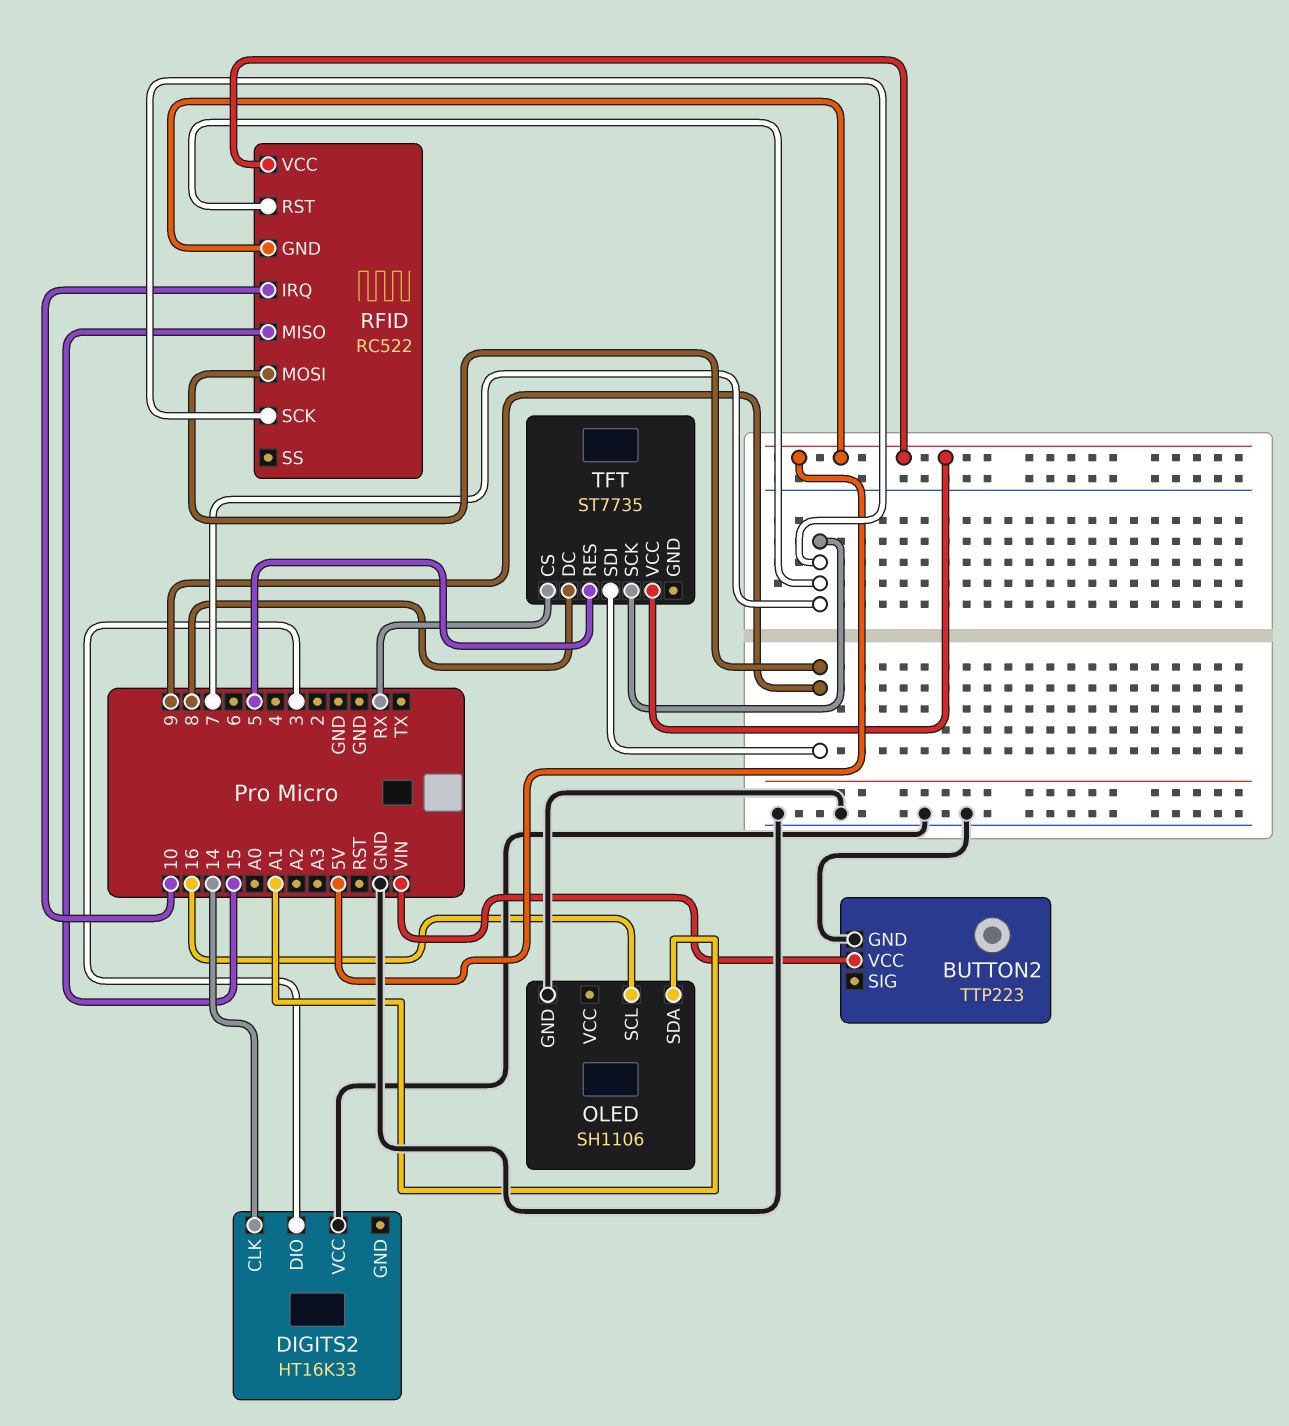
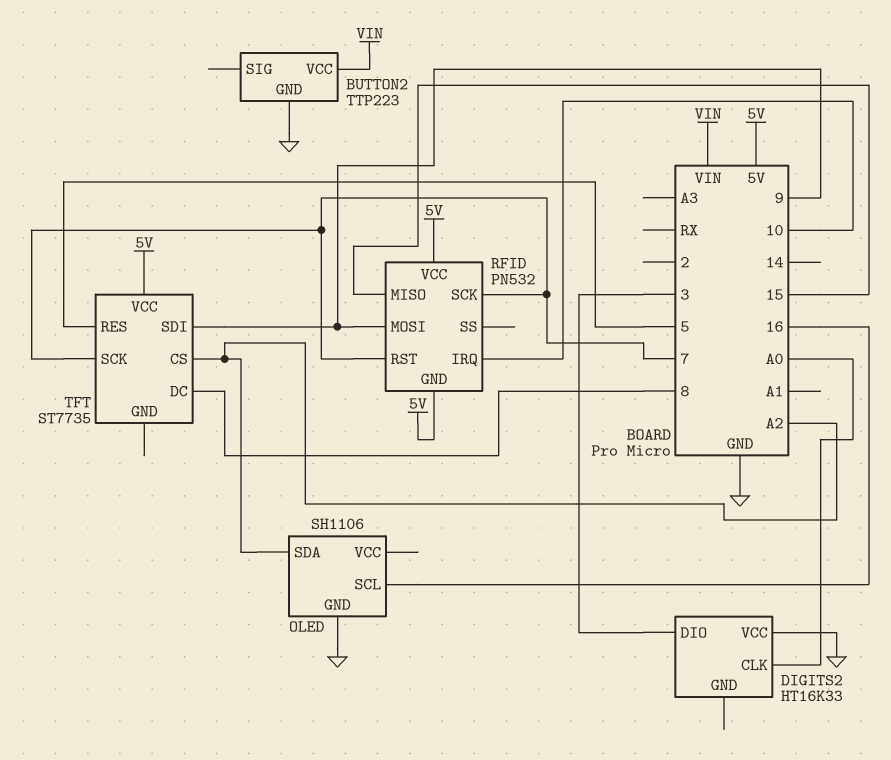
DIGITS2 pin CLK: 14 -> A0
OLED pin SDA: A1 -> A2
RFID: RC522 -> PN532
TFT pin CS: RX -> A2

